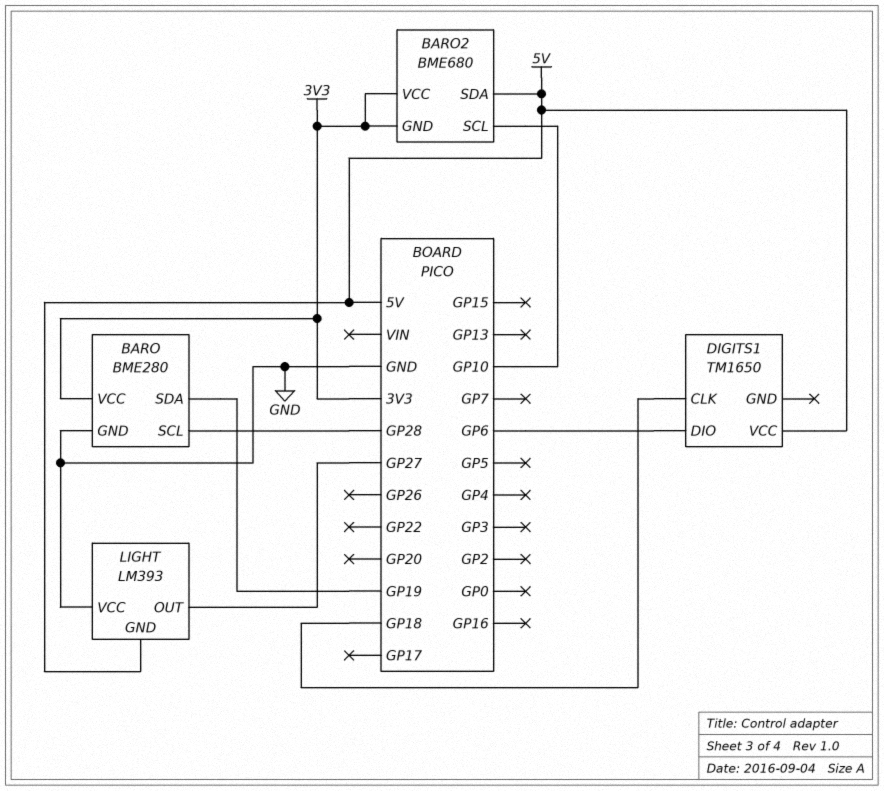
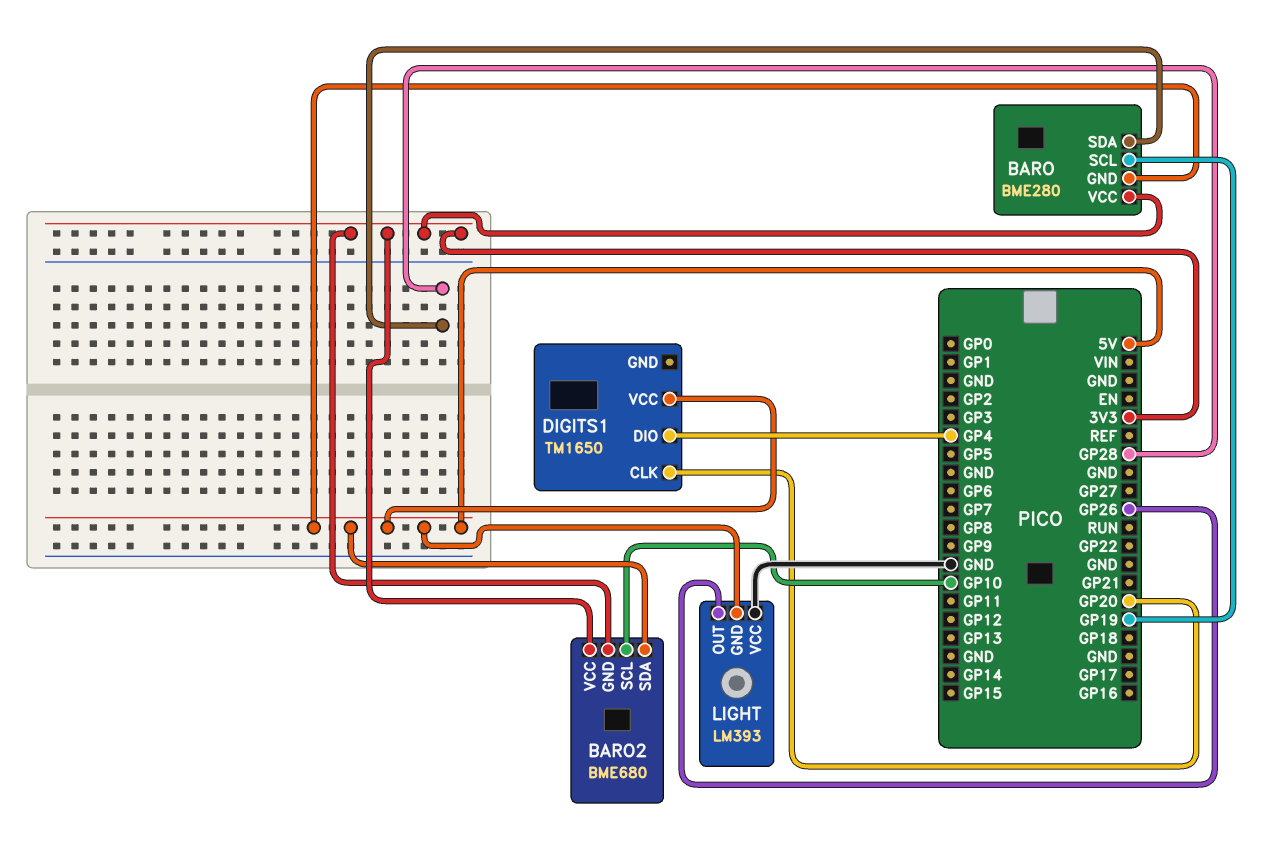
BARO pin GND: GND -> 5V
BARO pin SCL: GP28 -> GP19
BARO pin SDA: GP19 -> GP28
DIGITS1 pin CLK: GP18 -> GP20
DIGITS1 pin DIO: GP6 -> GP4
LIGHT pin OUT: GP27 -> GP26

